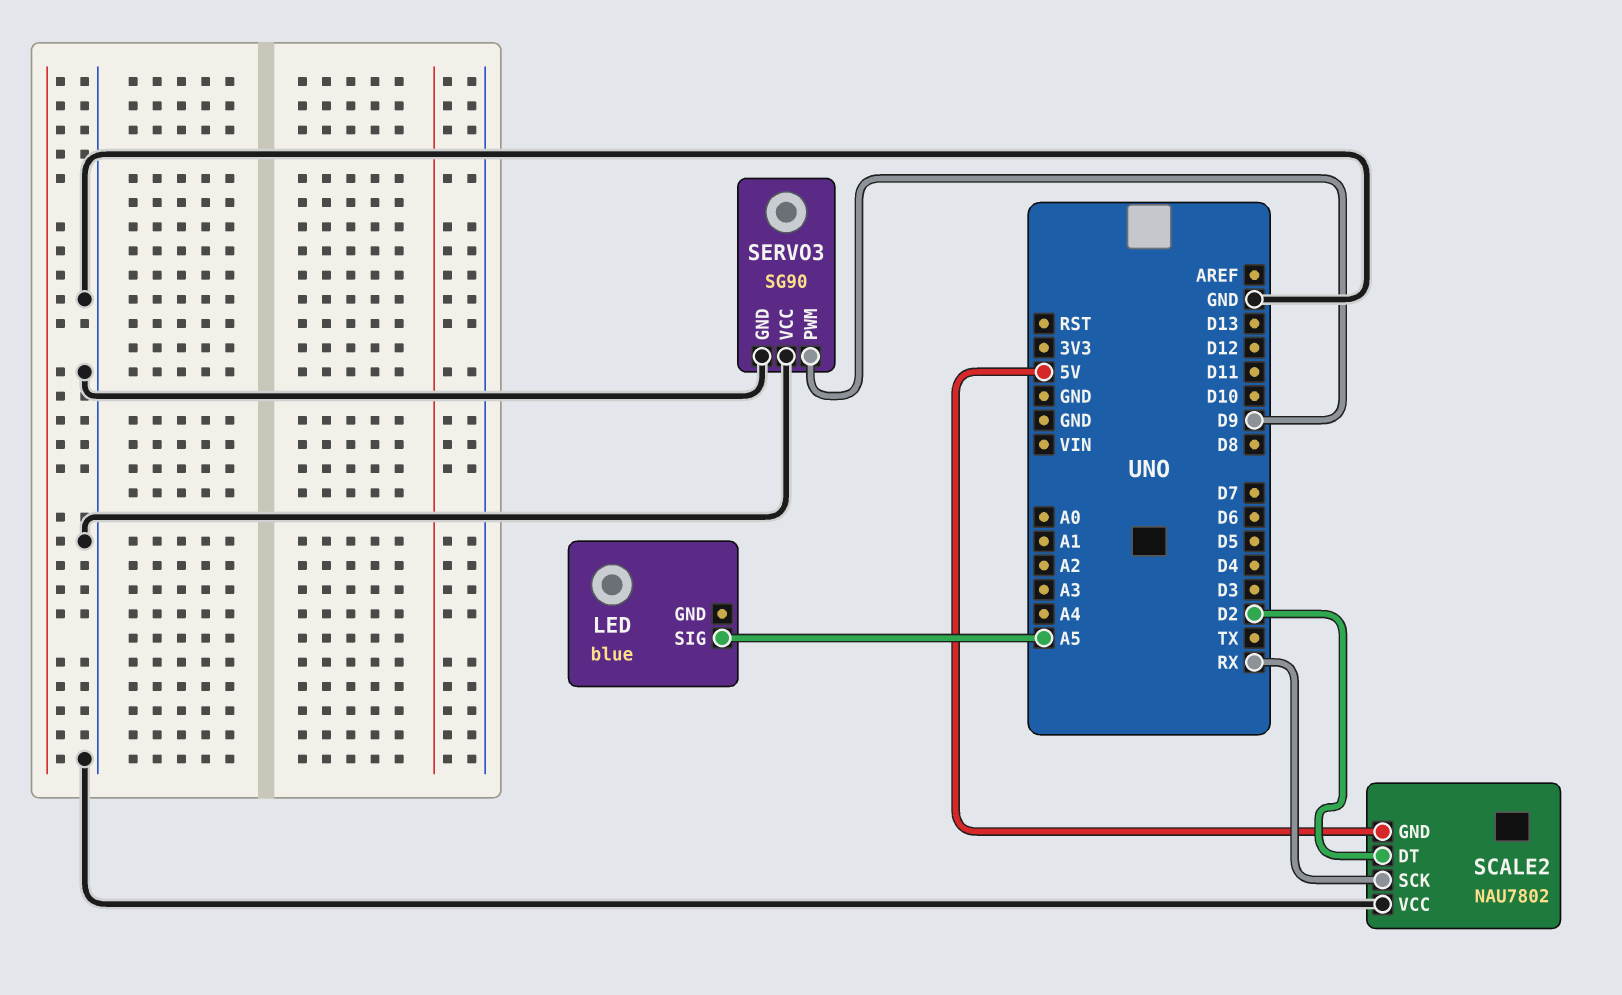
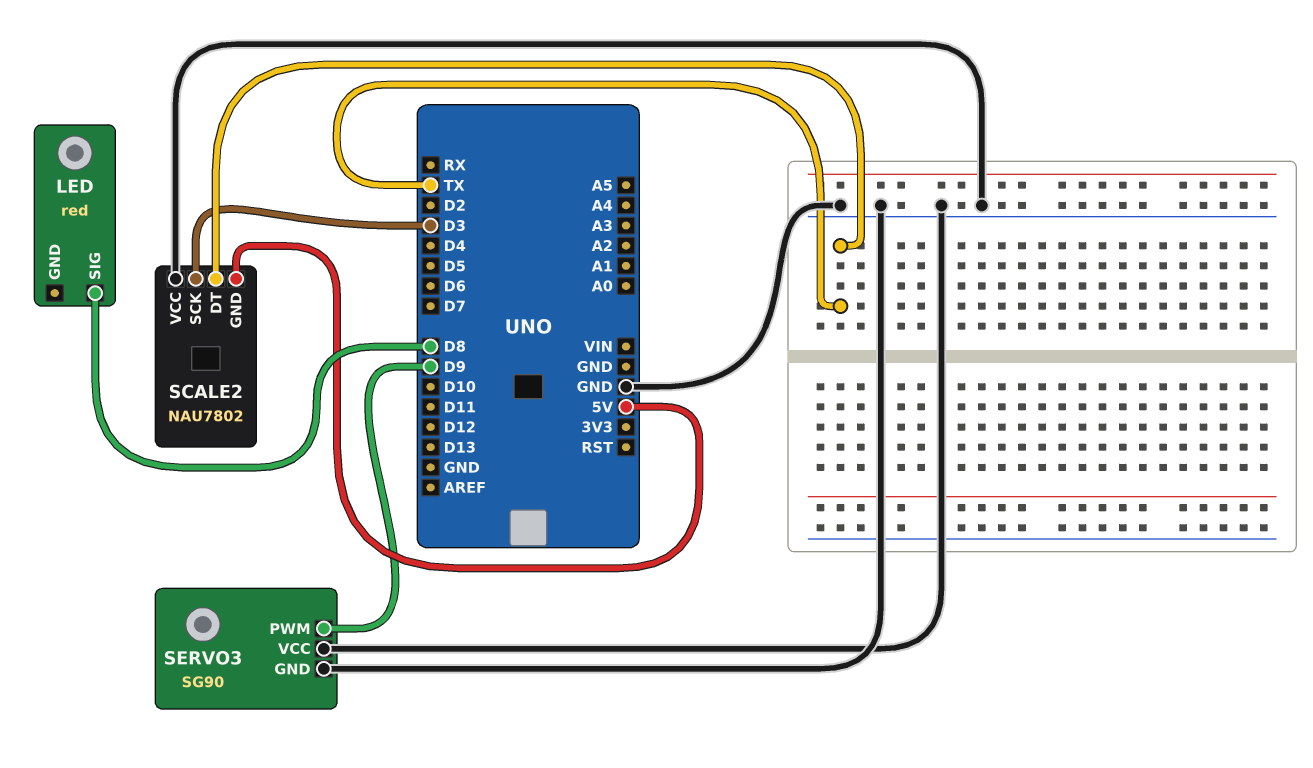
LED: blue -> red
LED pin SIG: A5 -> D8
SCALE2 pin DT: D2 -> TX
SCALE2 pin SCK: RX -> D3

